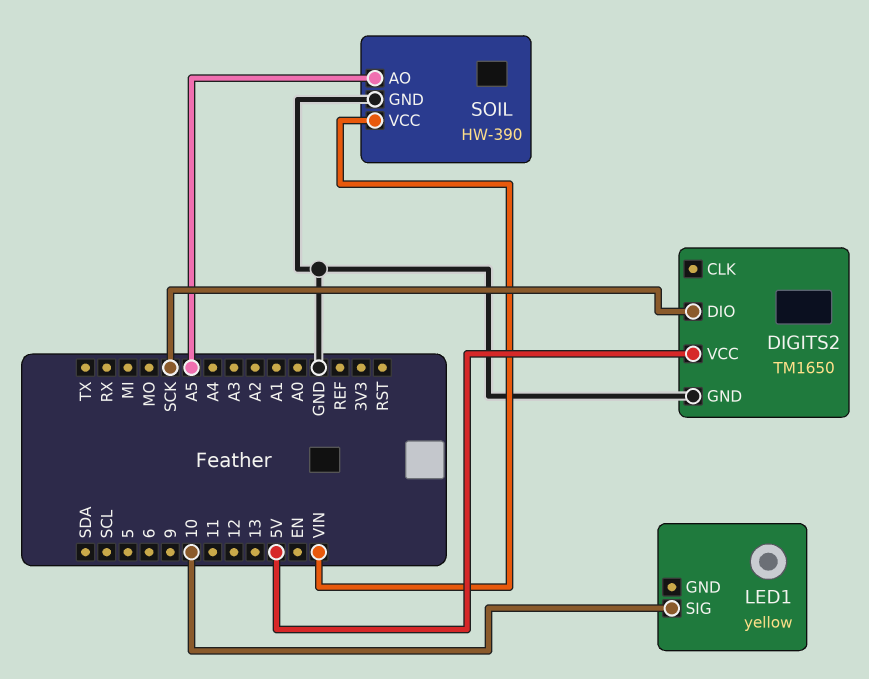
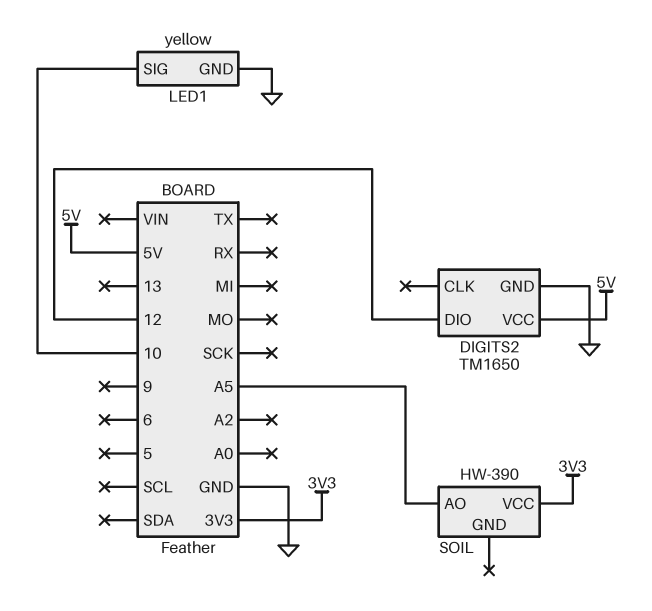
DIGITS2 pin DIO: SCK -> 12
LED1 pin GND: none -> GND
SOIL pin GND: GND -> none
SOIL pin VCC: VIN -> 3V3

